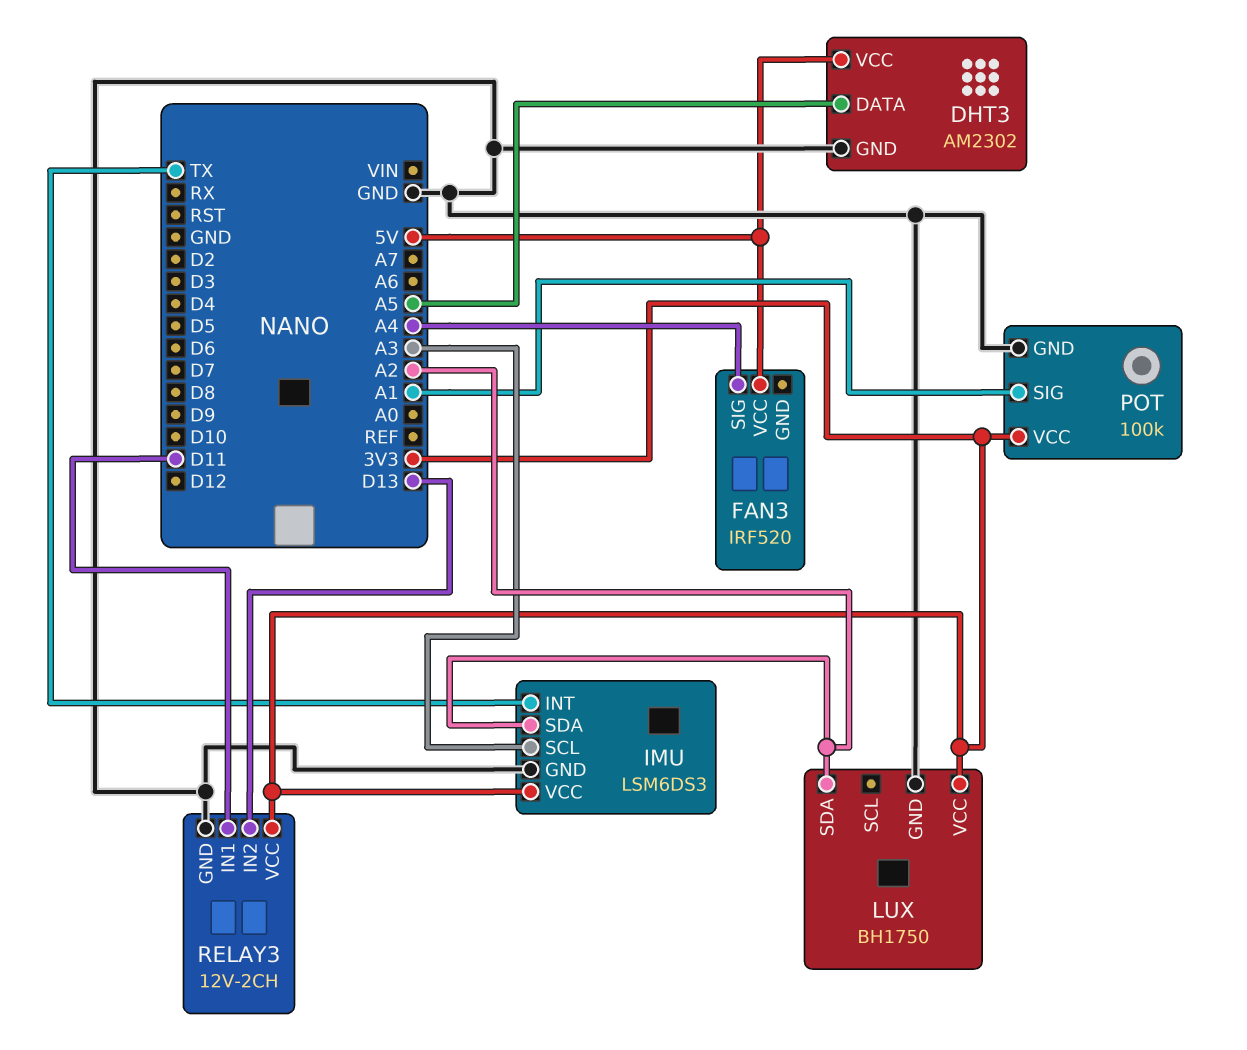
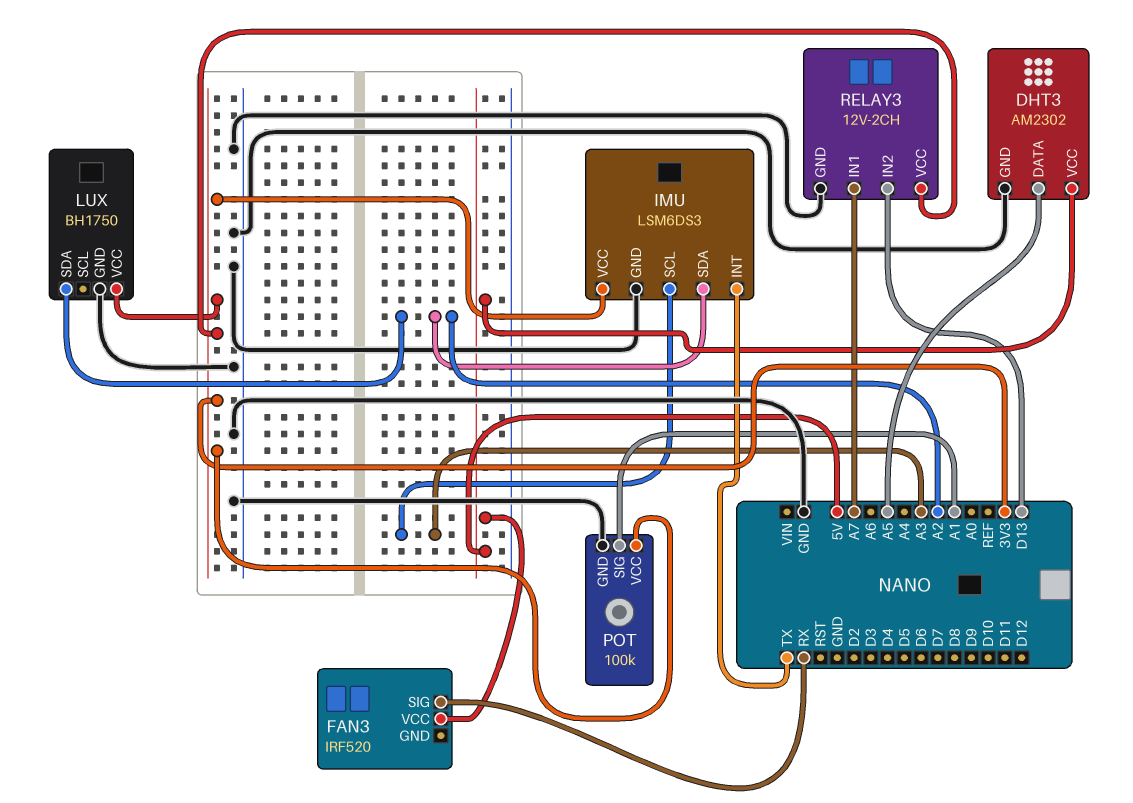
FAN3 pin SIG: A4 -> RX
RELAY3 pin IN1: D11 -> A7

